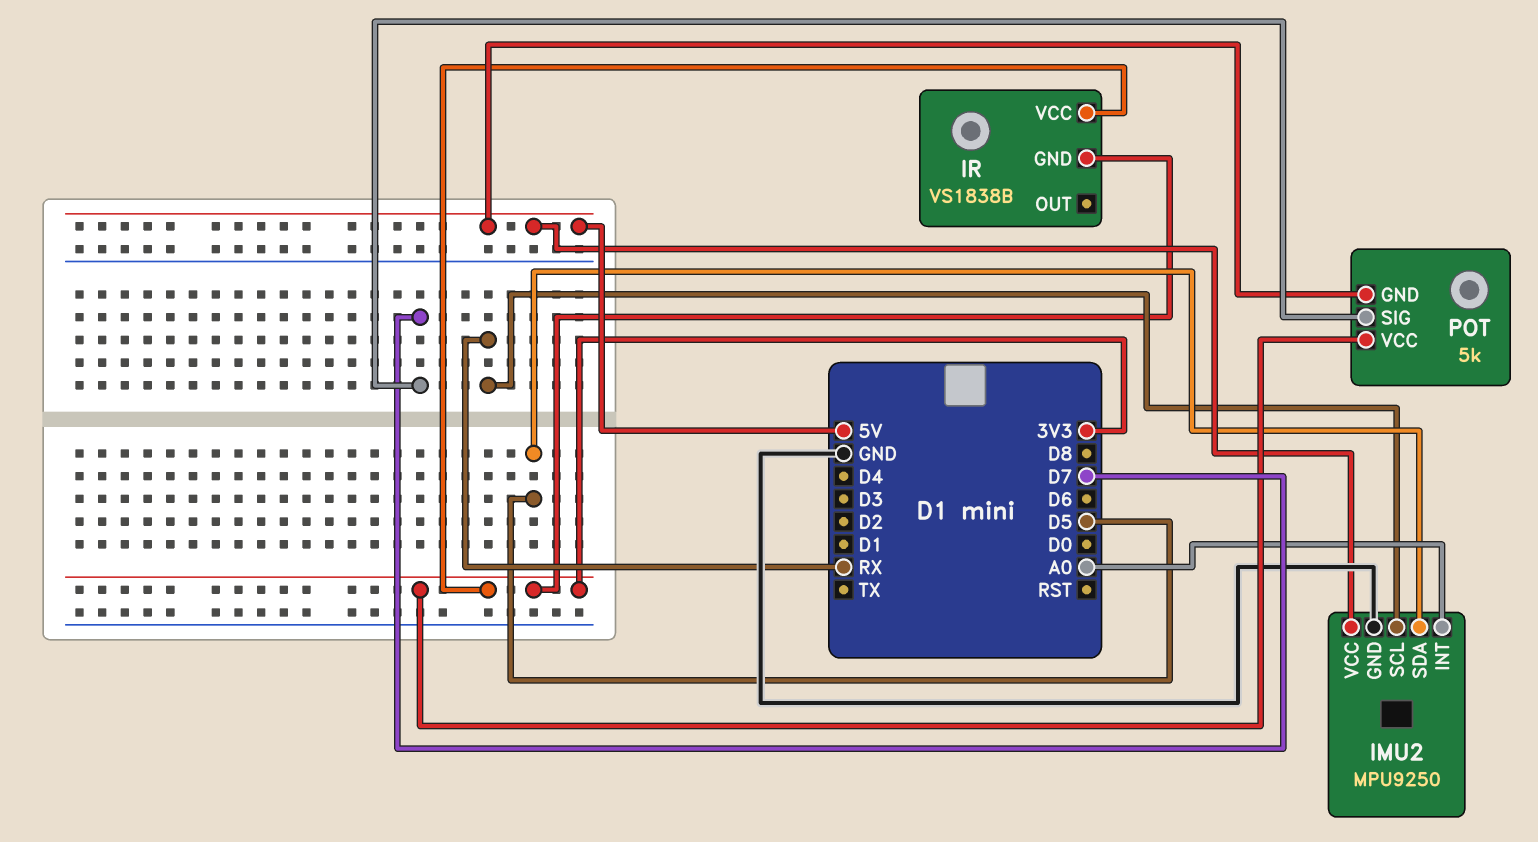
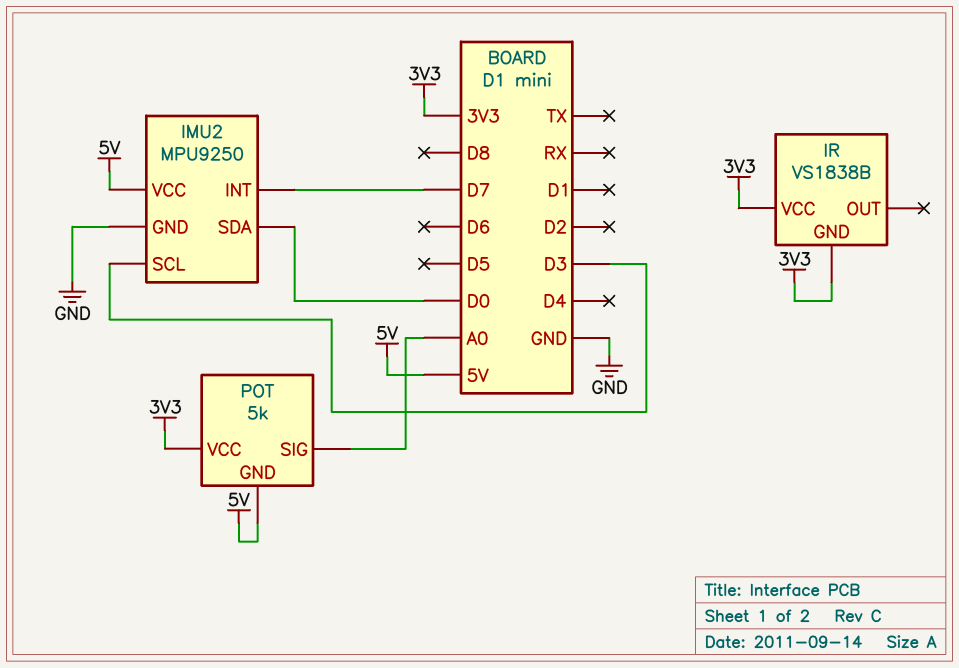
IMU2 pin INT: A0 -> D7
IMU2 pin SCL: RX -> D3
IMU2 pin SDA: D5 -> D0
POT pin SIG: D7 -> A0

